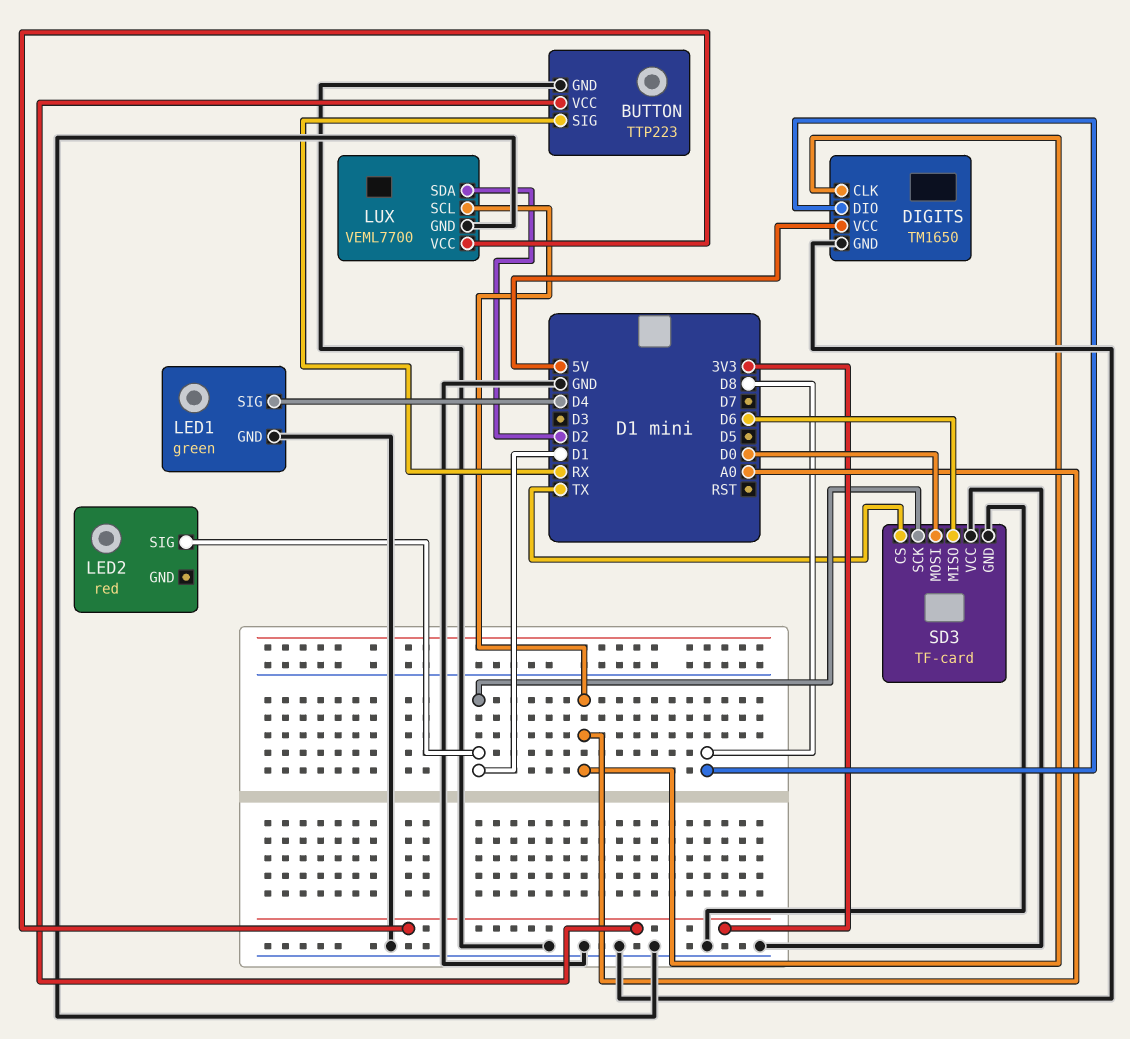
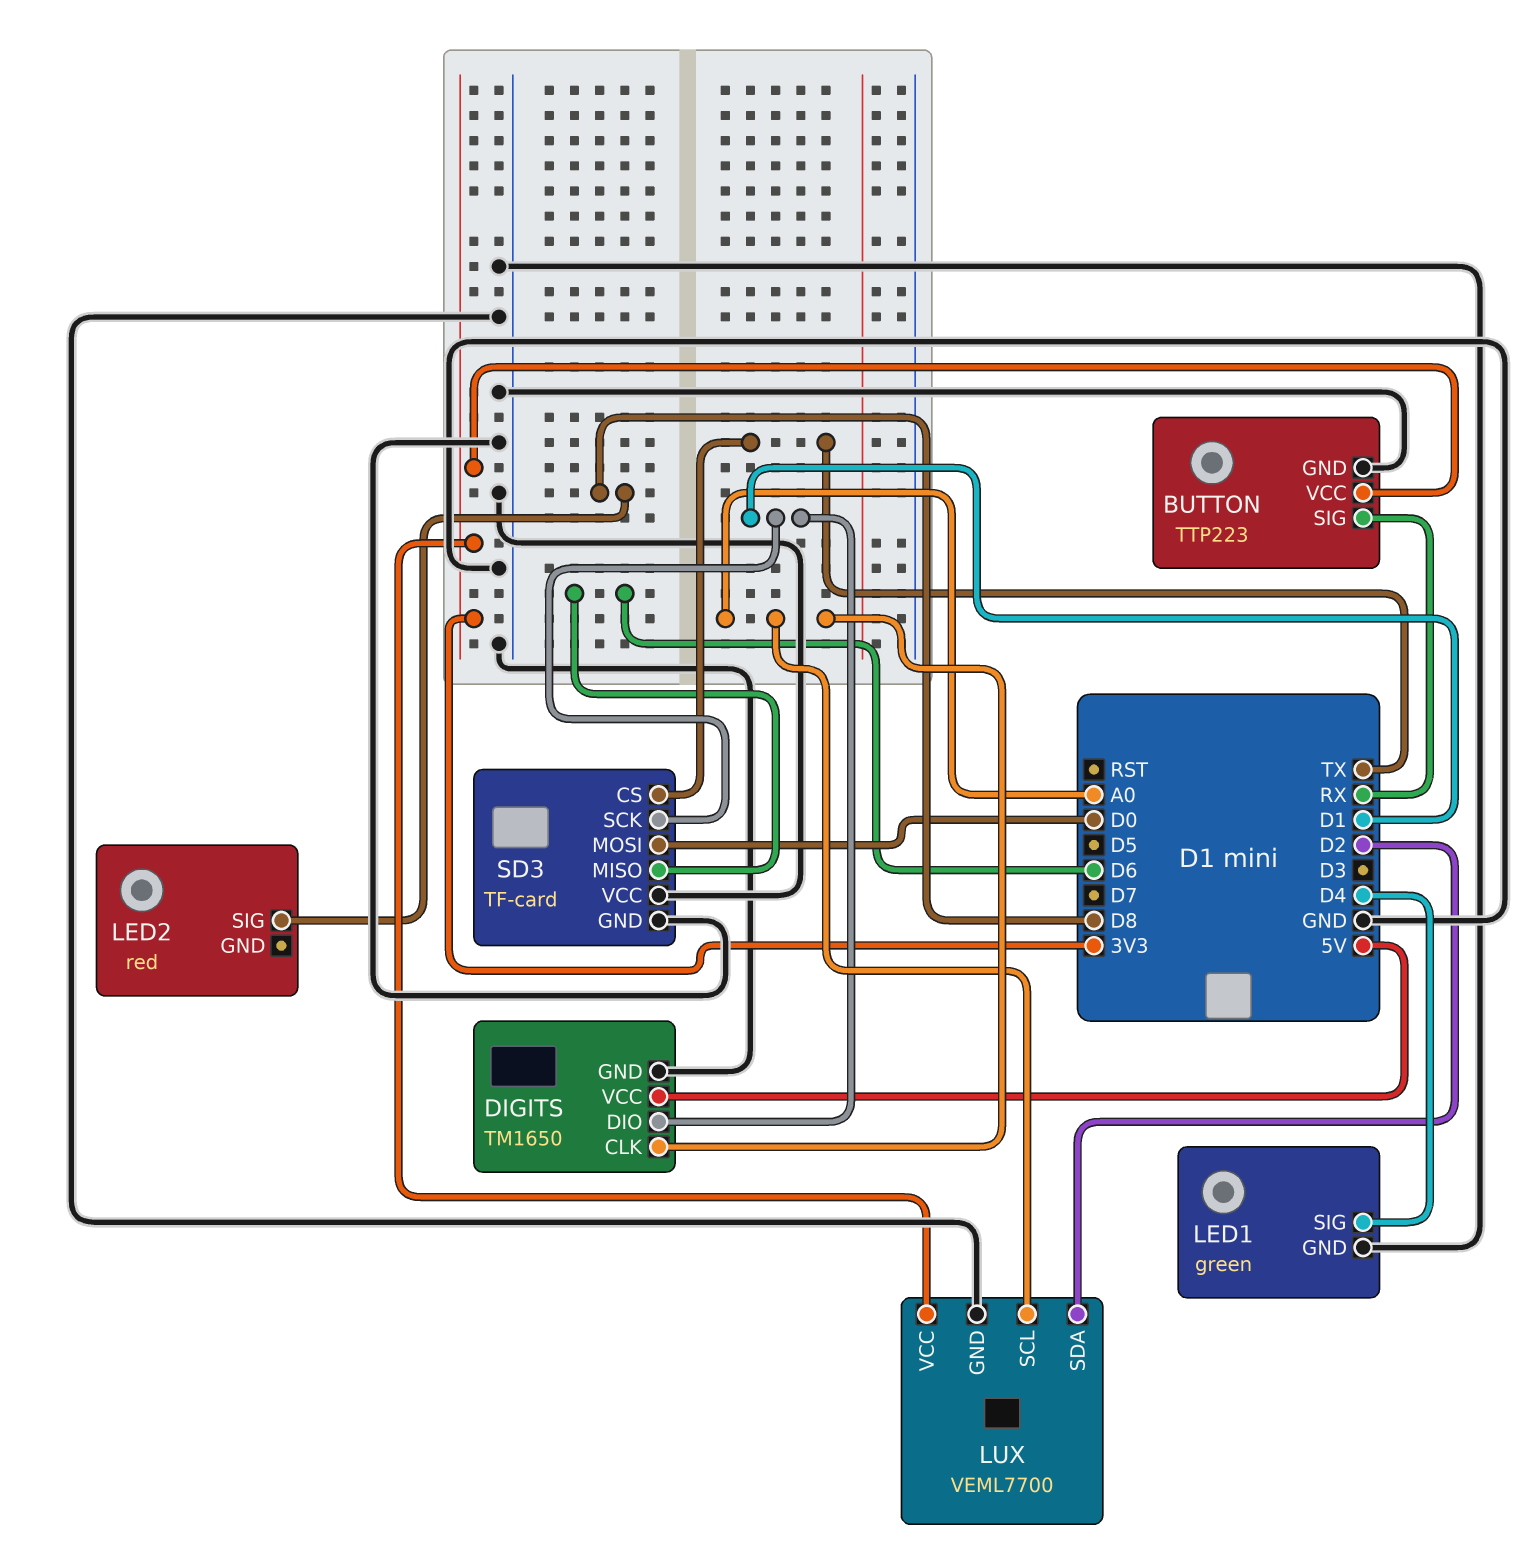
DIGITS pin DIO: D8 -> D1
LED2 pin SIG: D1 -> D8

